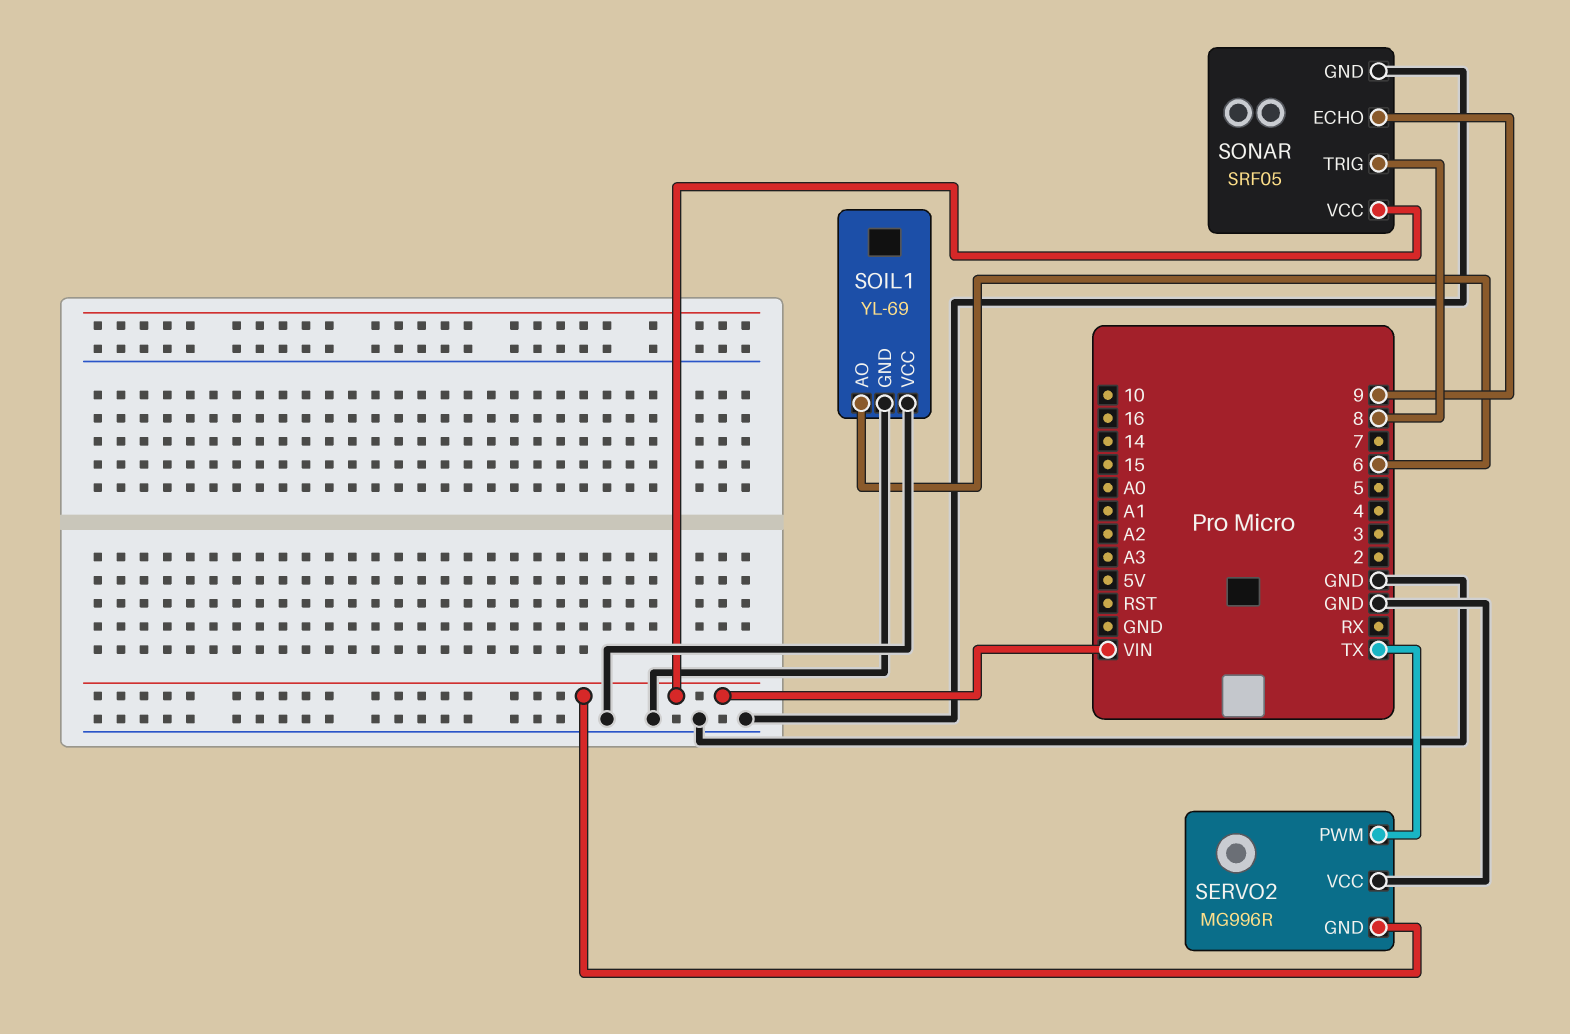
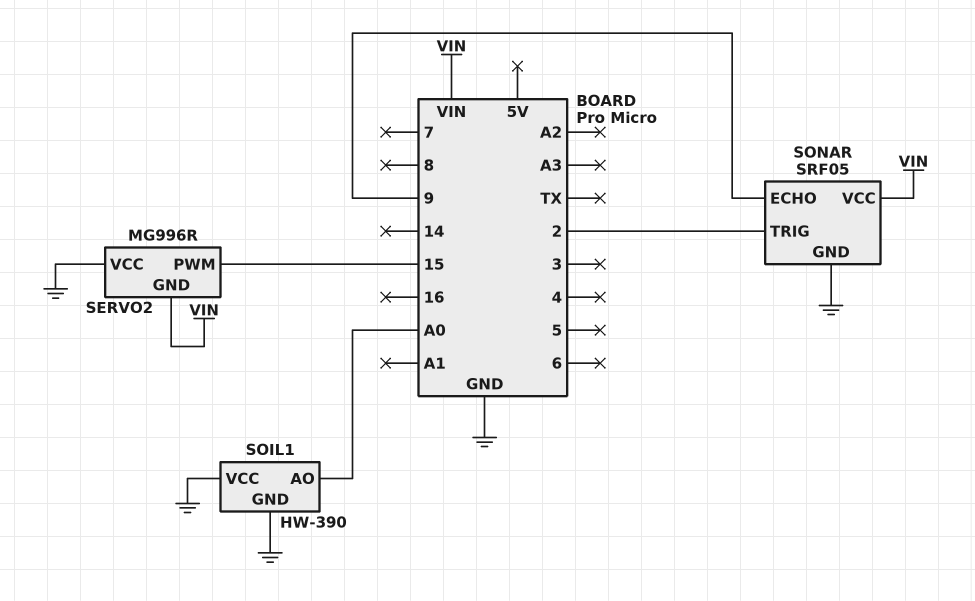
SERVO2 pin PWM: TX -> 15
SOIL1: YL-69 -> HW-390
SOIL1 pin AO: 6 -> A0
SONAR pin TRIG: 8 -> 2

